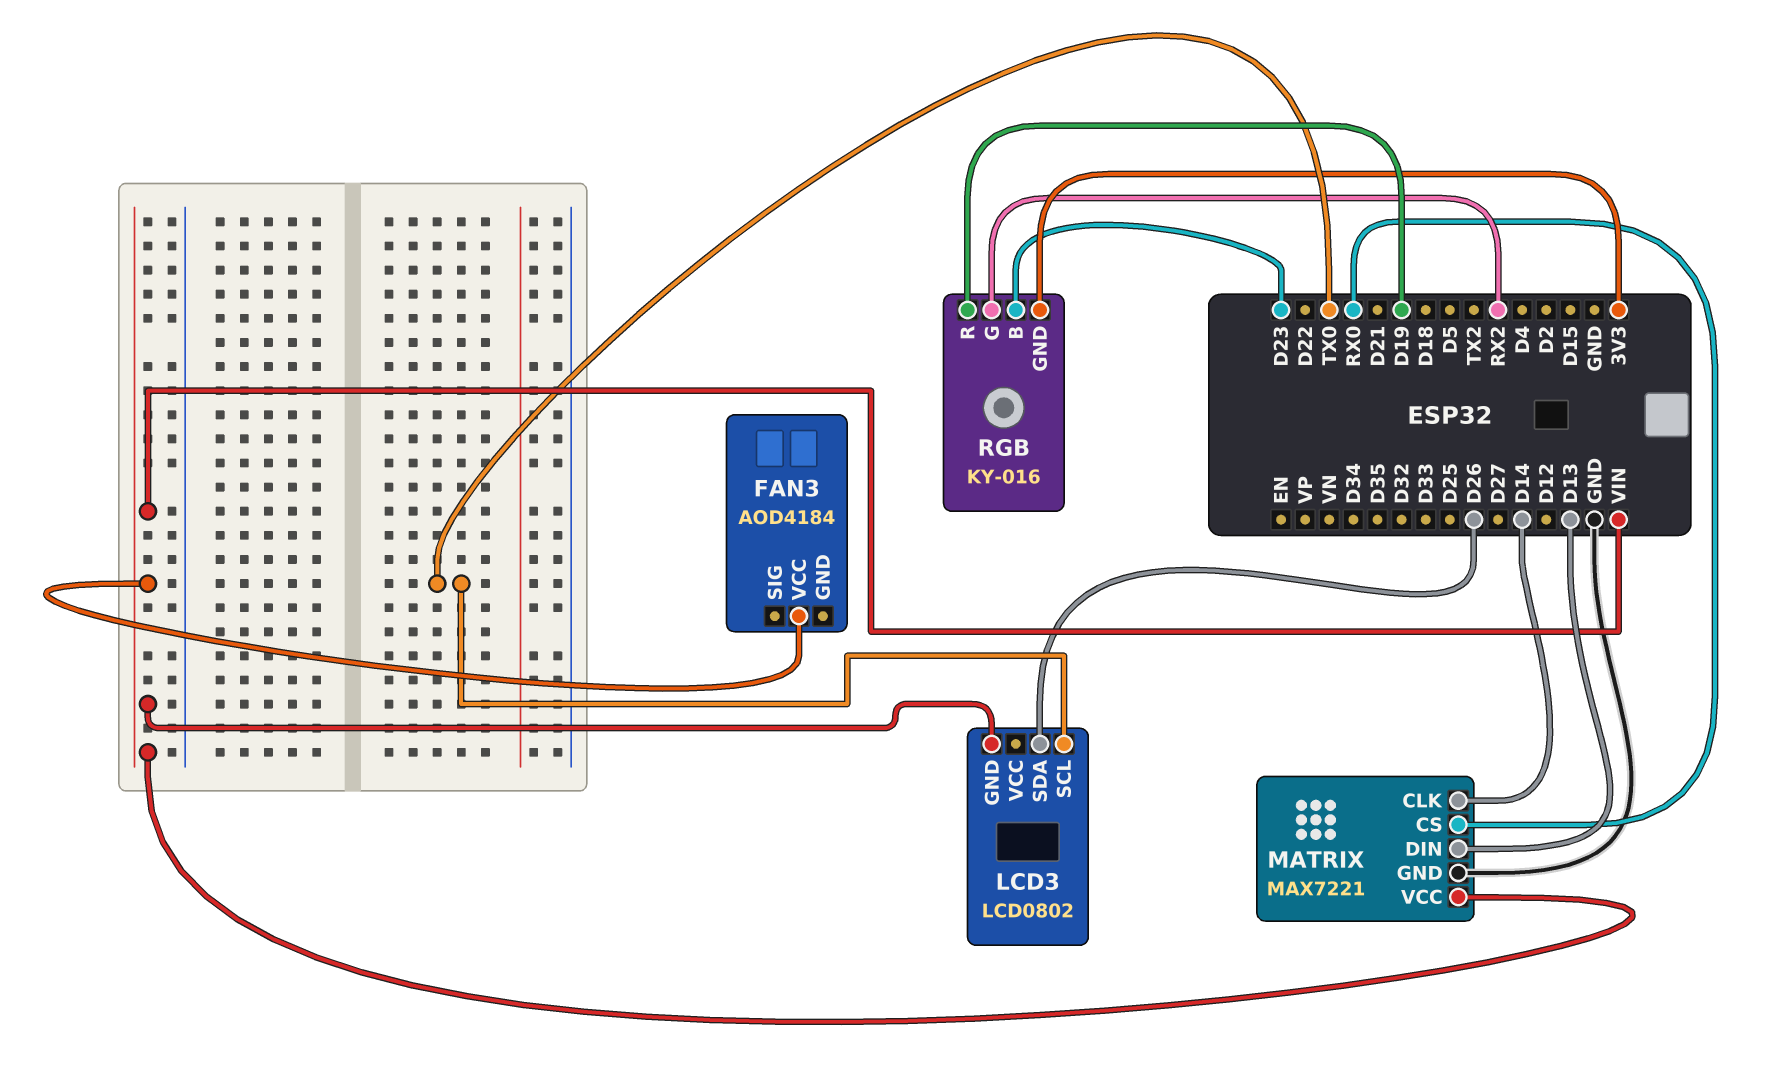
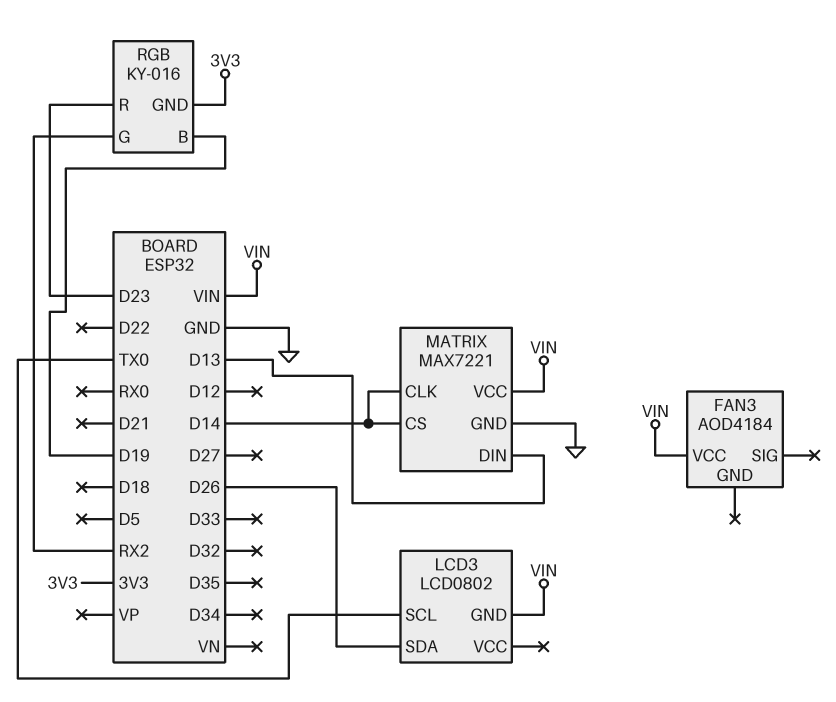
MATRIX pin CS: RX0 -> D14
RGB pin B: D23 -> D19
RGB pin R: D19 -> D23

